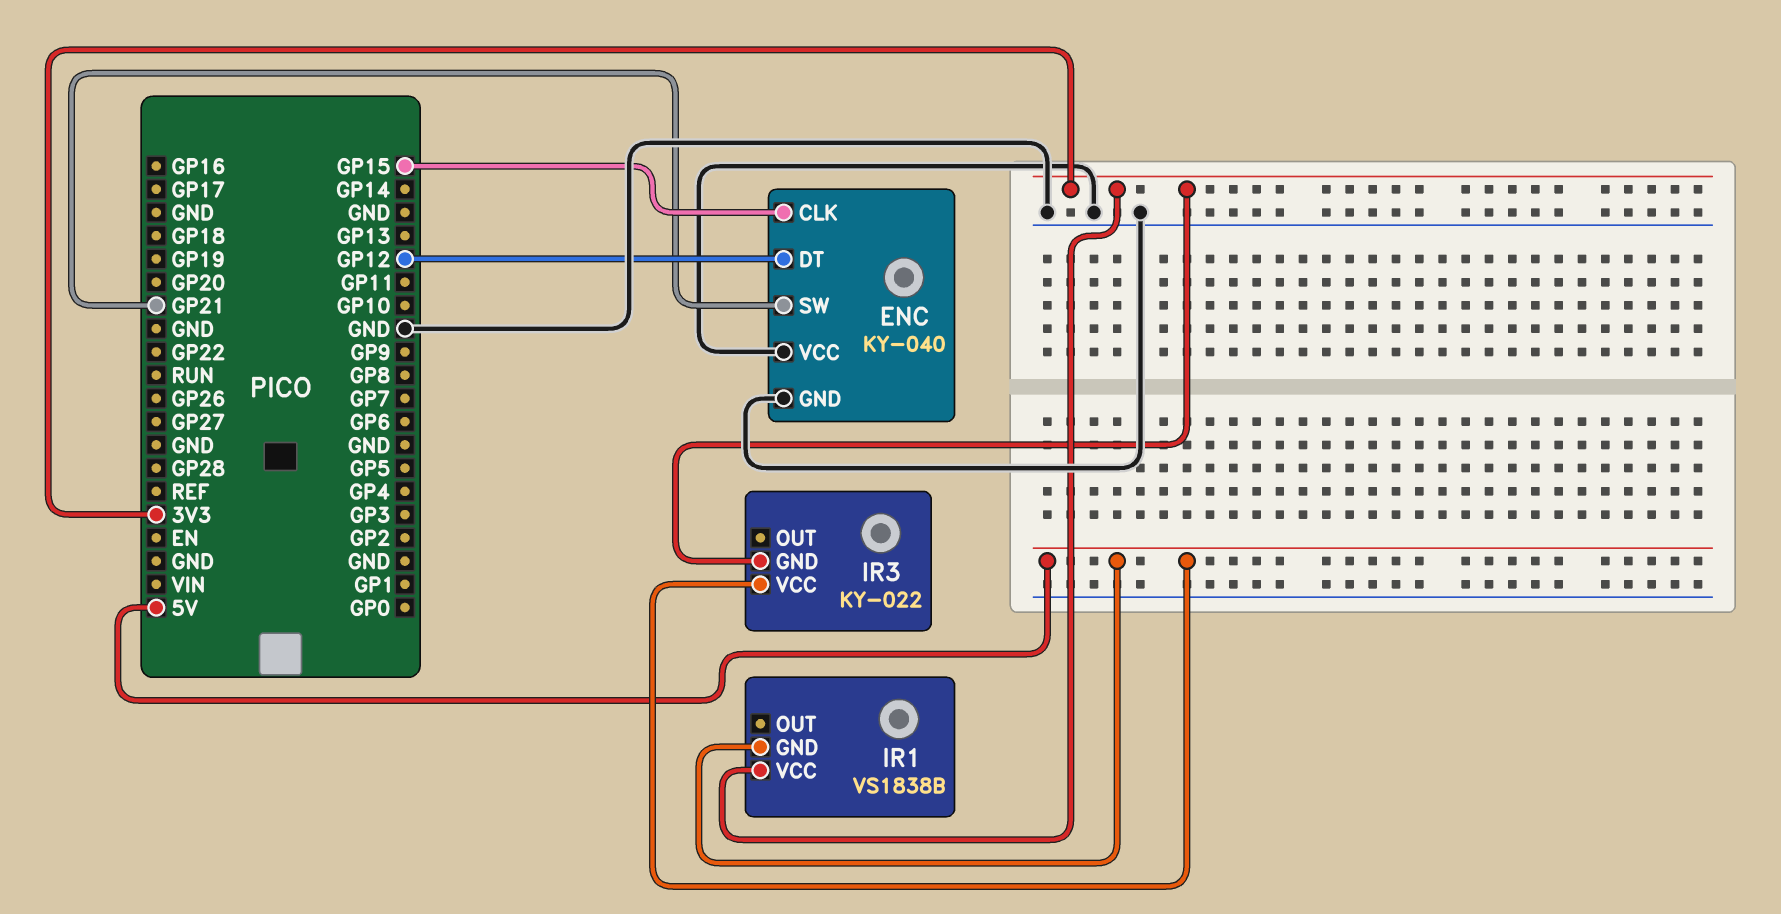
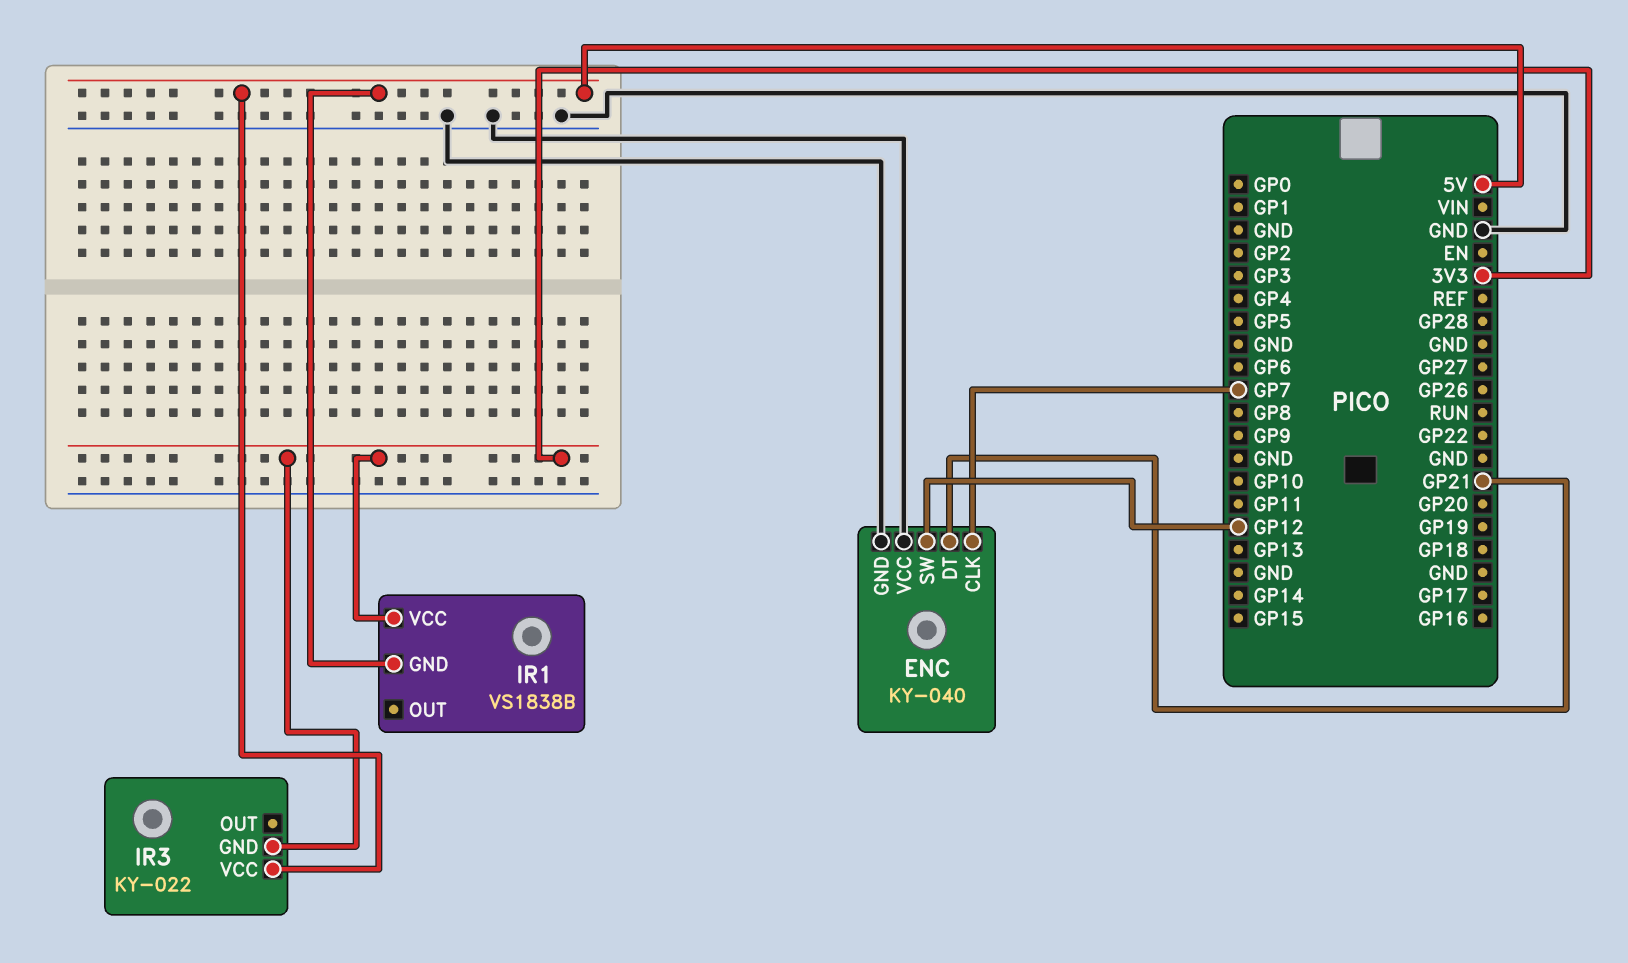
ENC pin CLK: GP15 -> GP7
ENC pin DT: GP12 -> GP21
ENC pin SW: GP21 -> GP12

